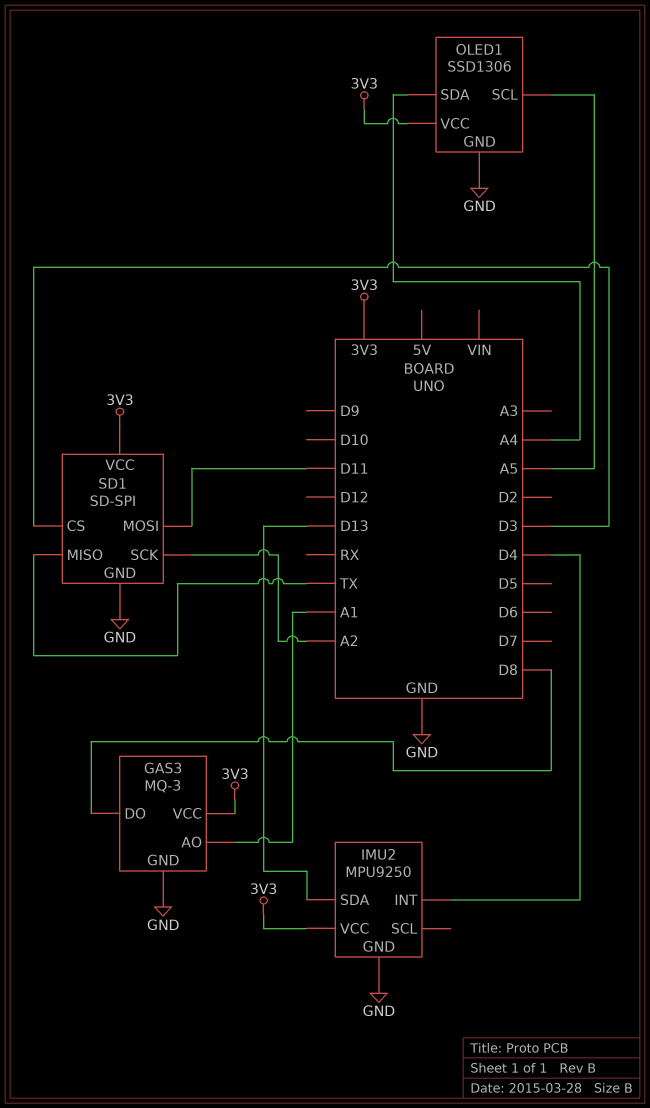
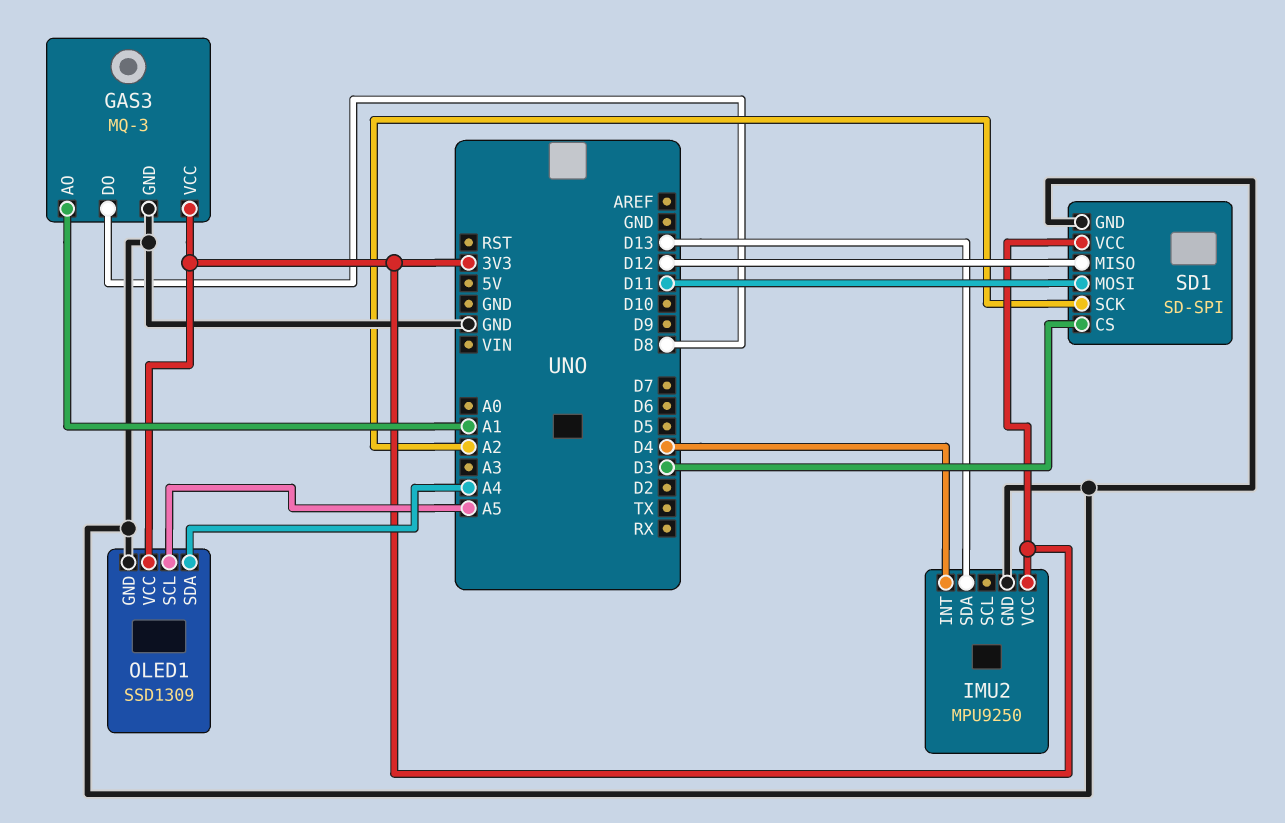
OLED1: SSD1306 -> SSD1309
SD1 pin MISO: TX -> D12

